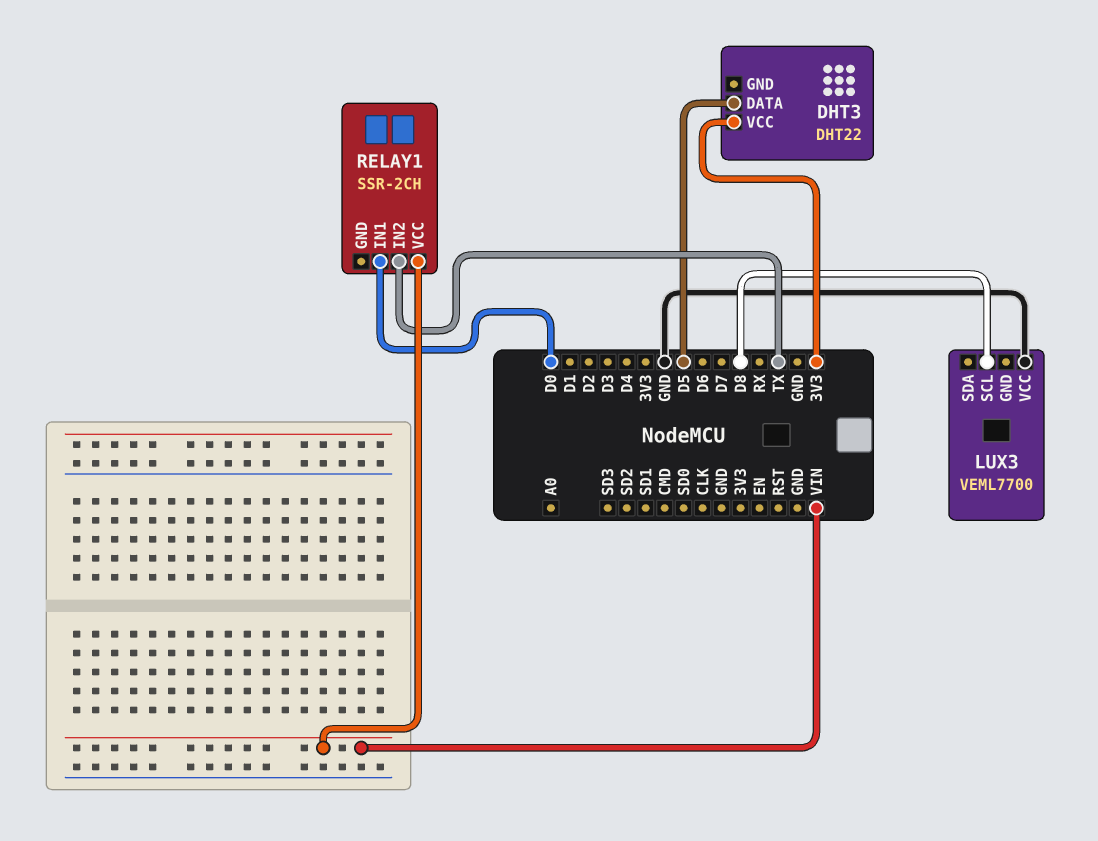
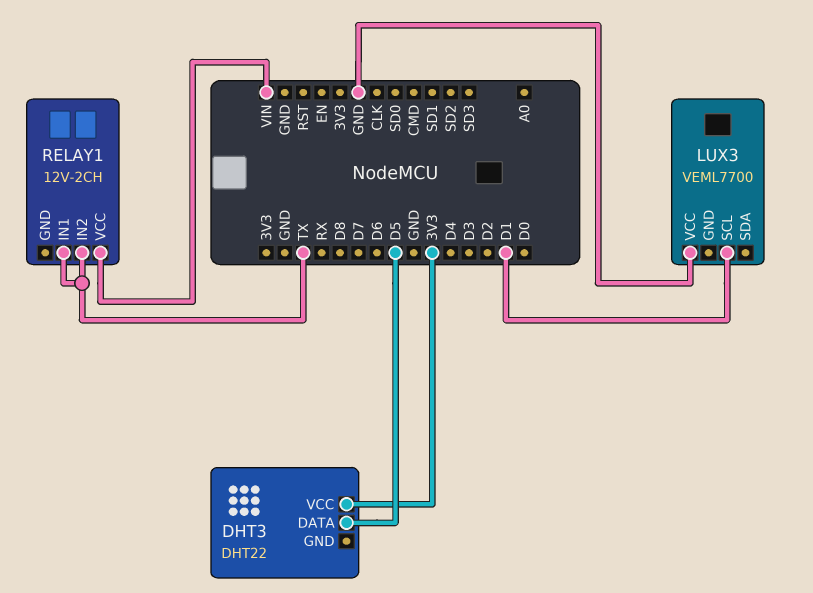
LUX3 pin SCL: D8 -> D1
RELAY1: SSR-2CH -> 12V-2CH
RELAY1 pin IN1: D0 -> TX

